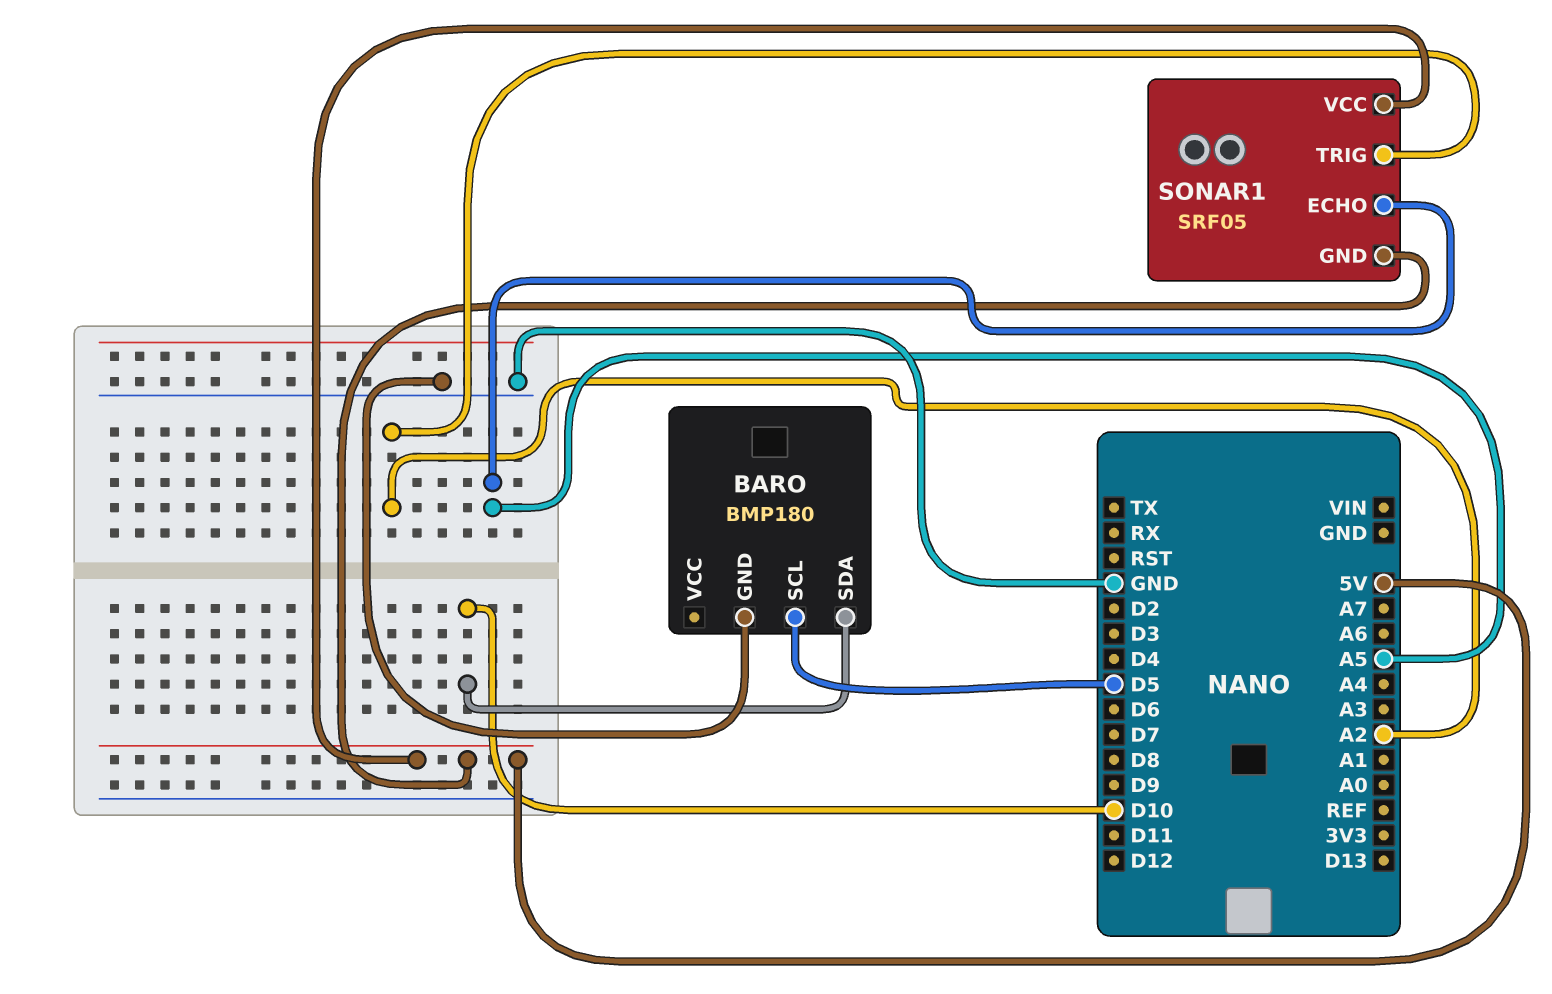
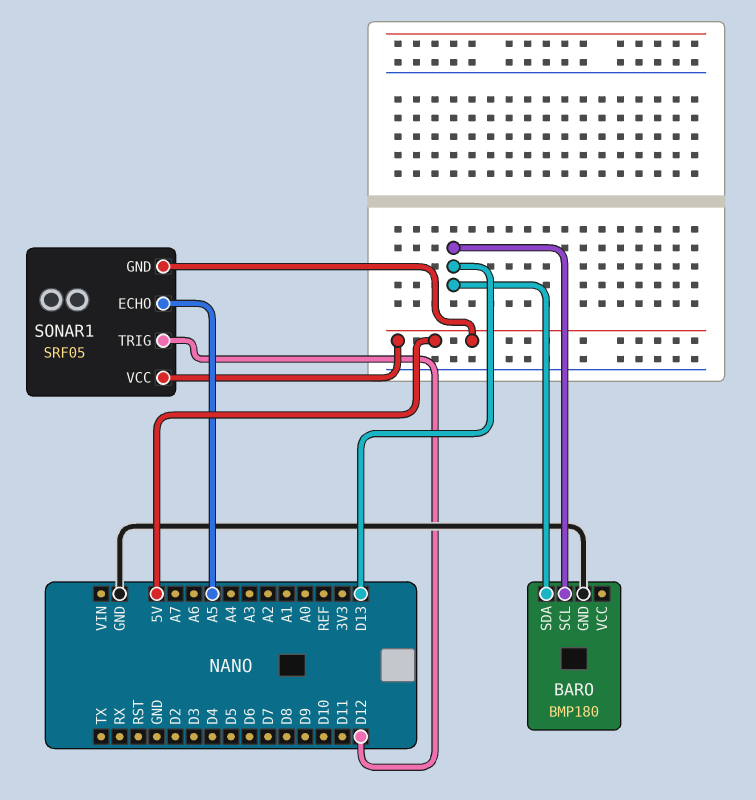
BARO pin SCL: D5 -> D13
BARO pin SDA: D10 -> D13
SONAR1 pin TRIG: A2 -> D12

